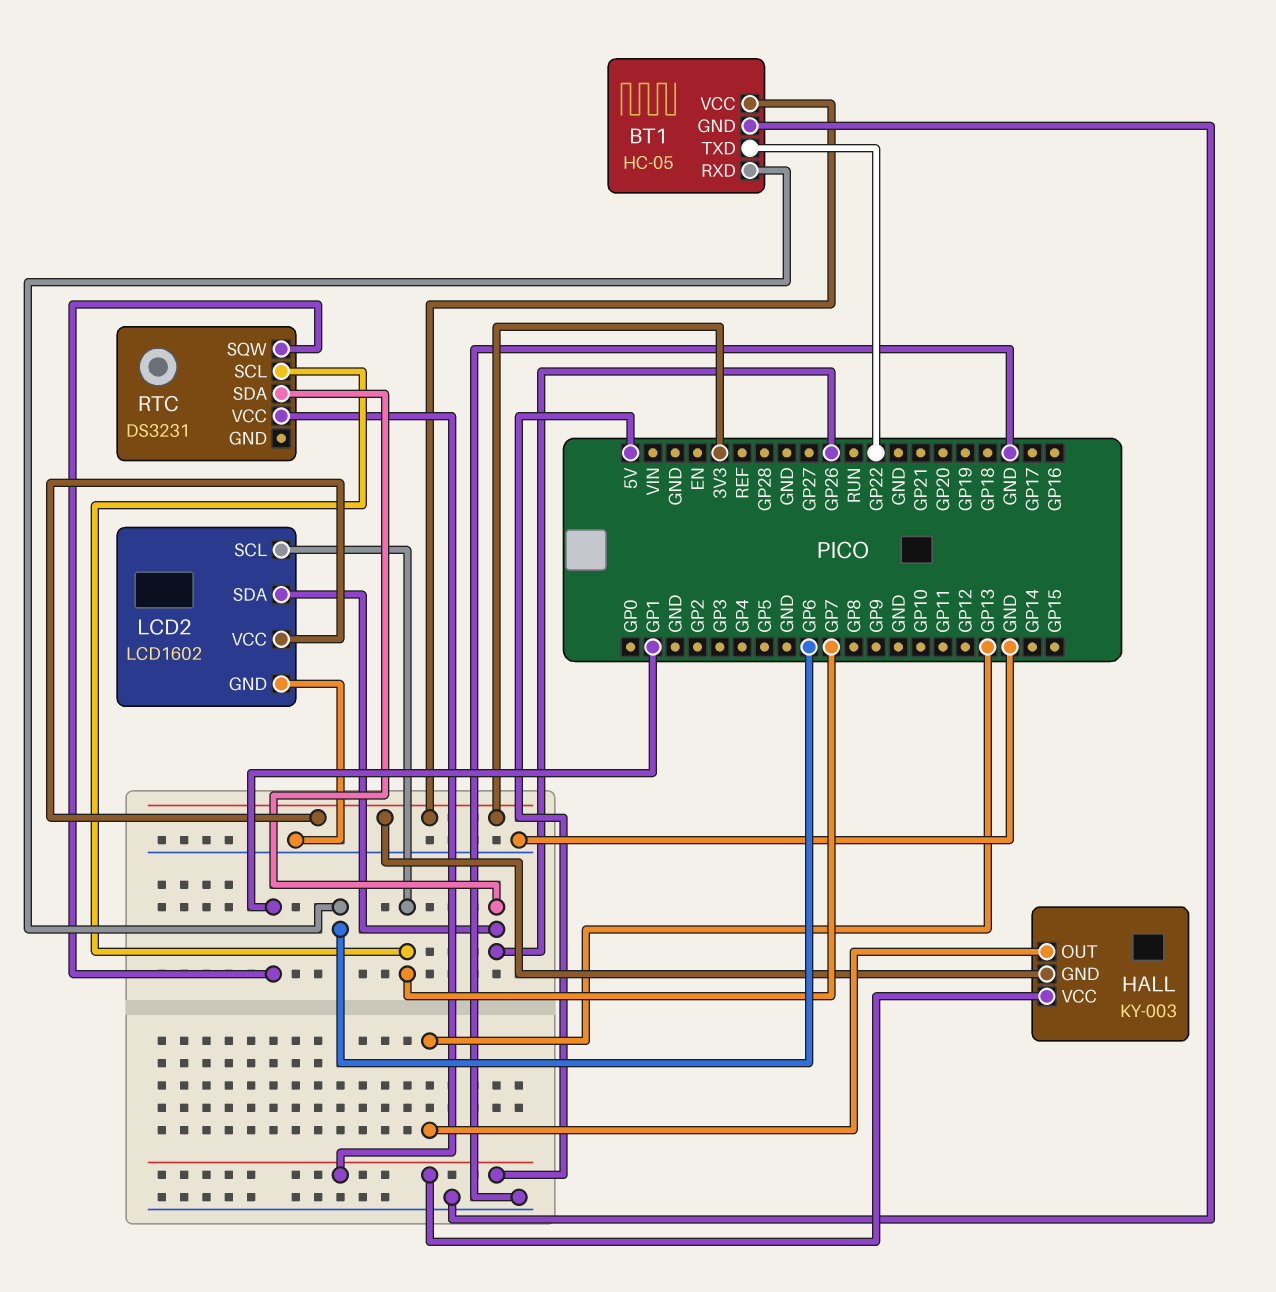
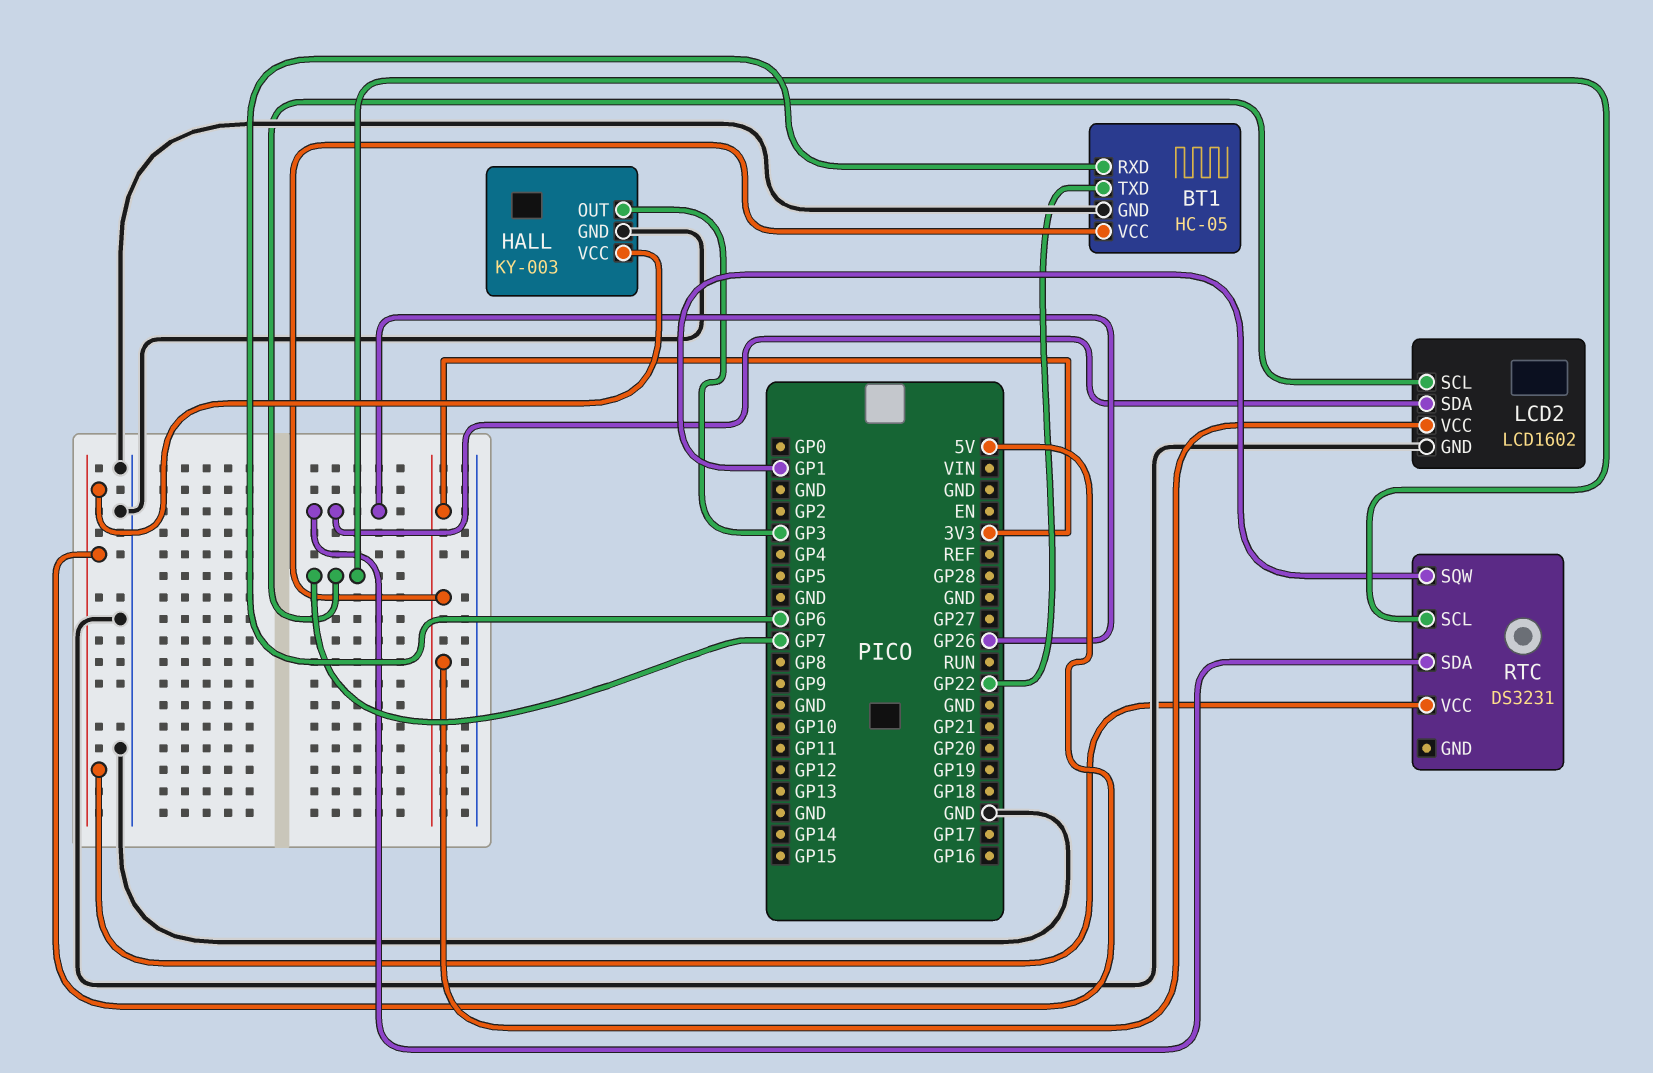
HALL pin GND: 3V3 -> GND
HALL pin OUT: GP13 -> GP3

